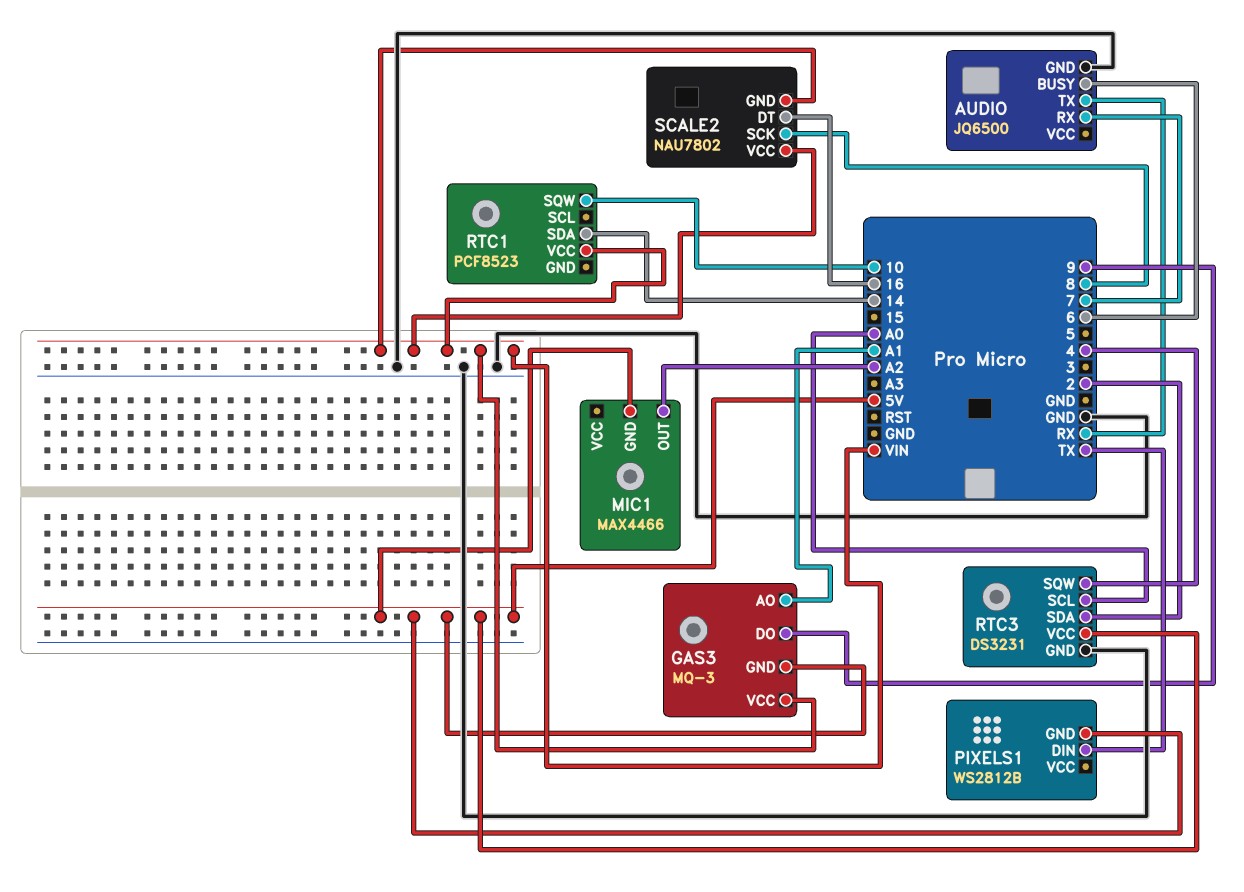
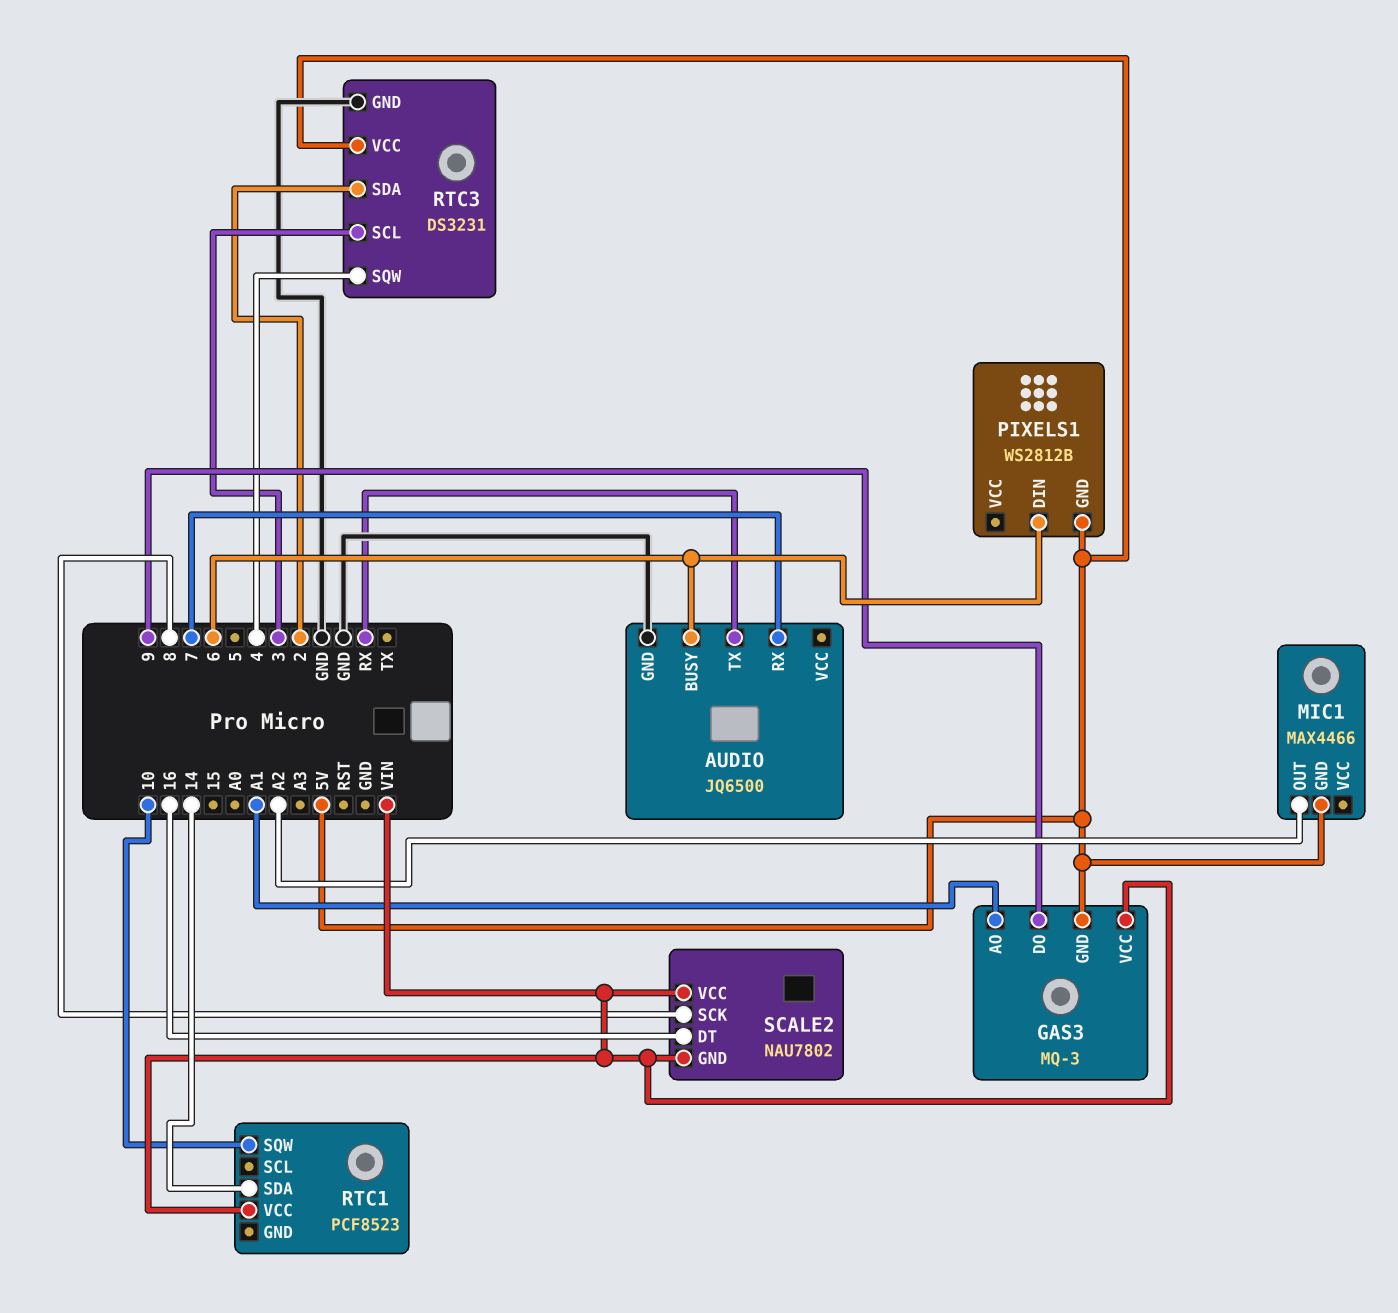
PIXELS1 pin DIN: TX -> 6
RTC3 pin SCL: A0 -> 3

